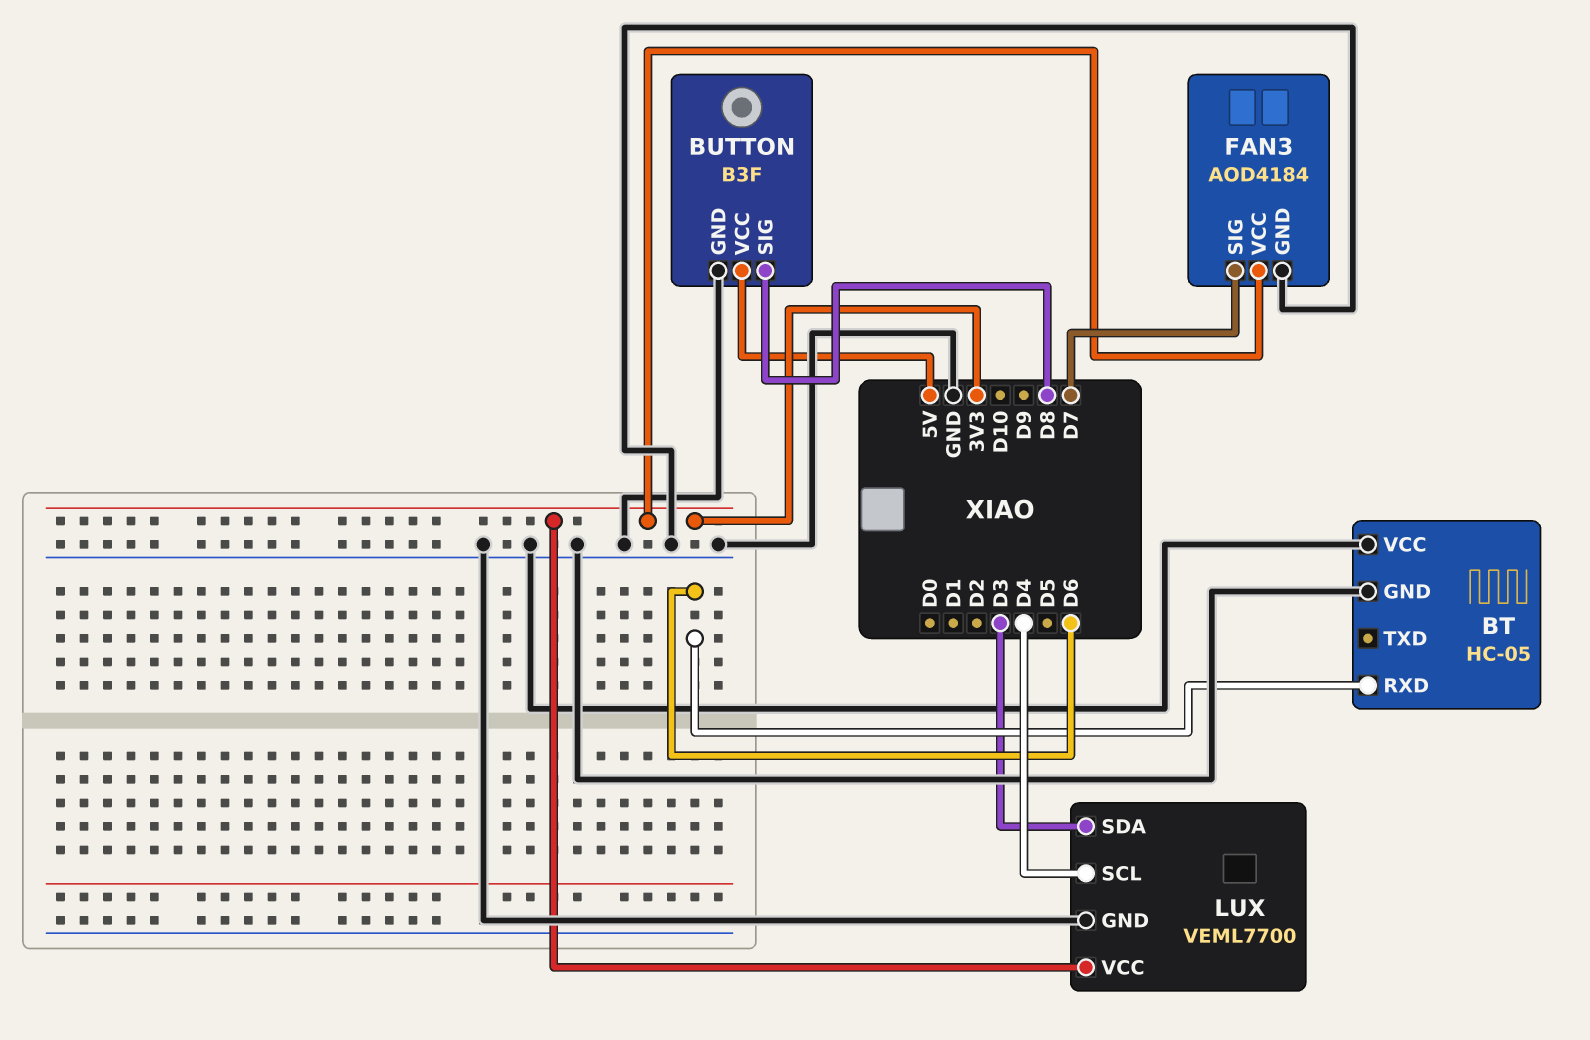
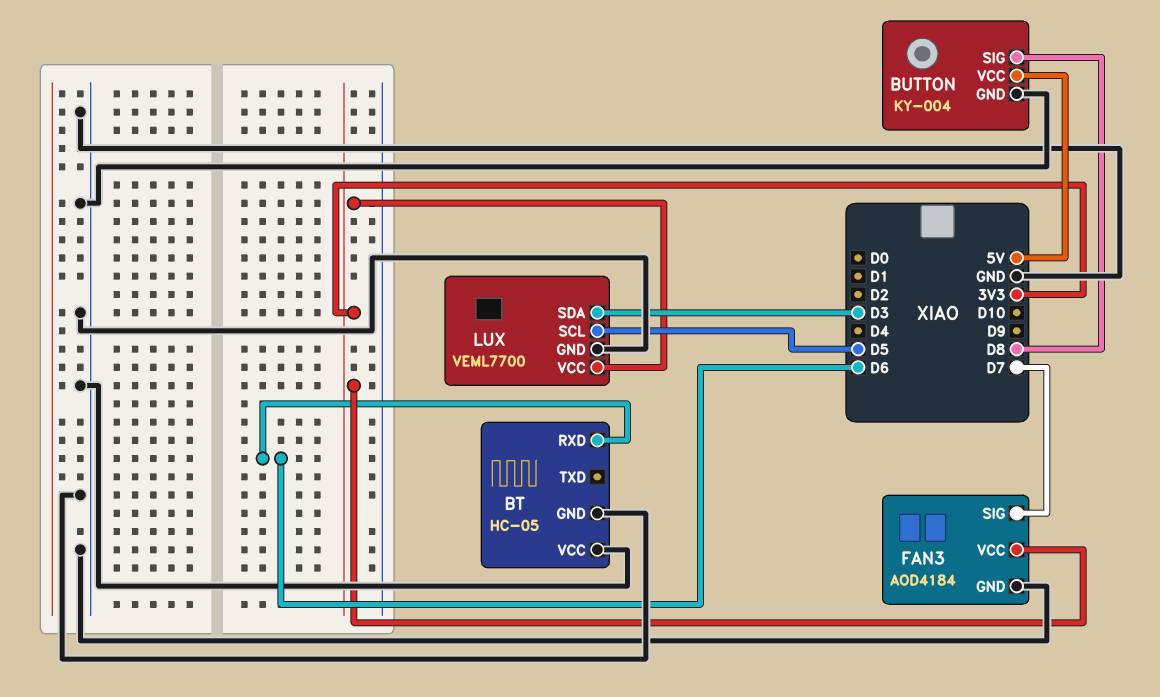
BUTTON: B3F -> KY-004
LUX pin SCL: D4 -> D5

